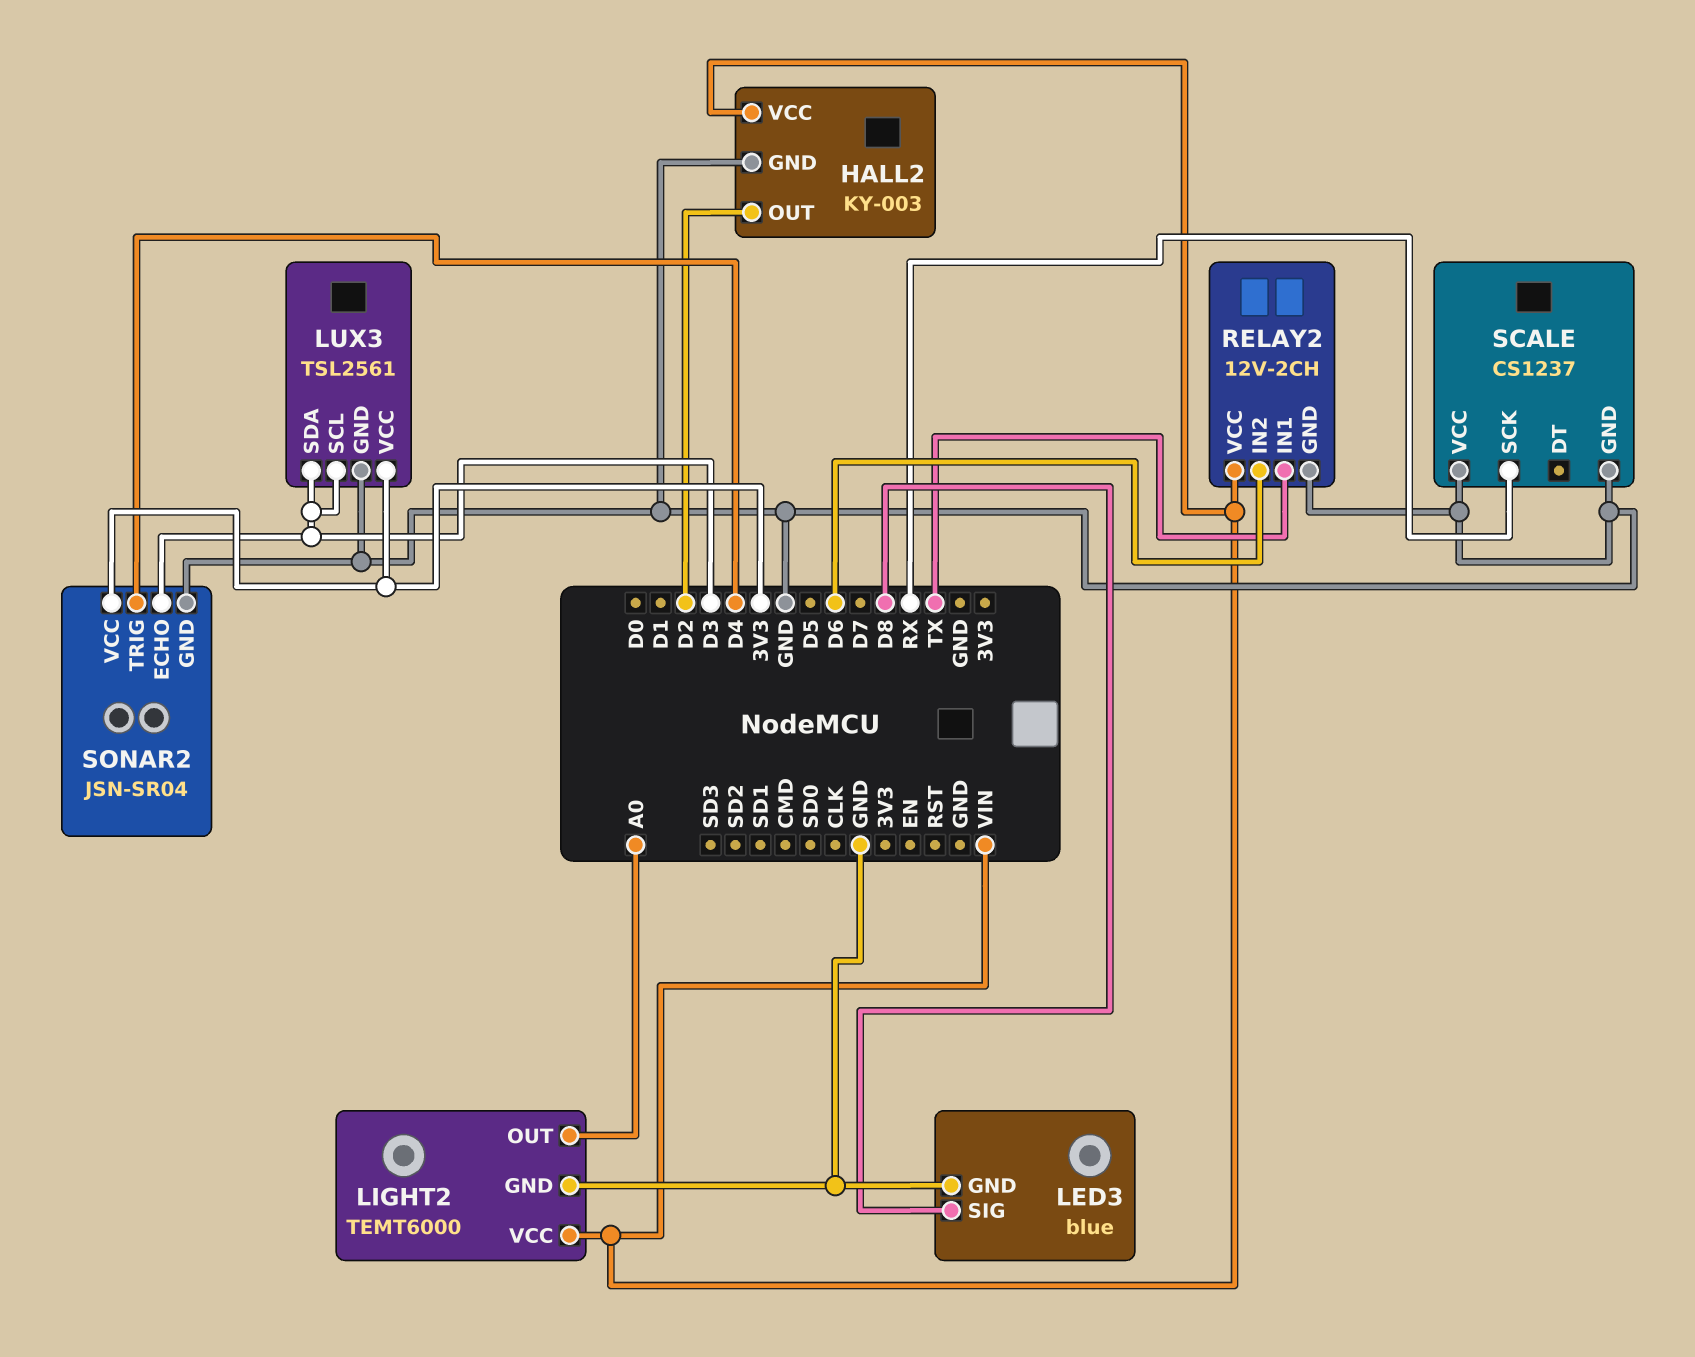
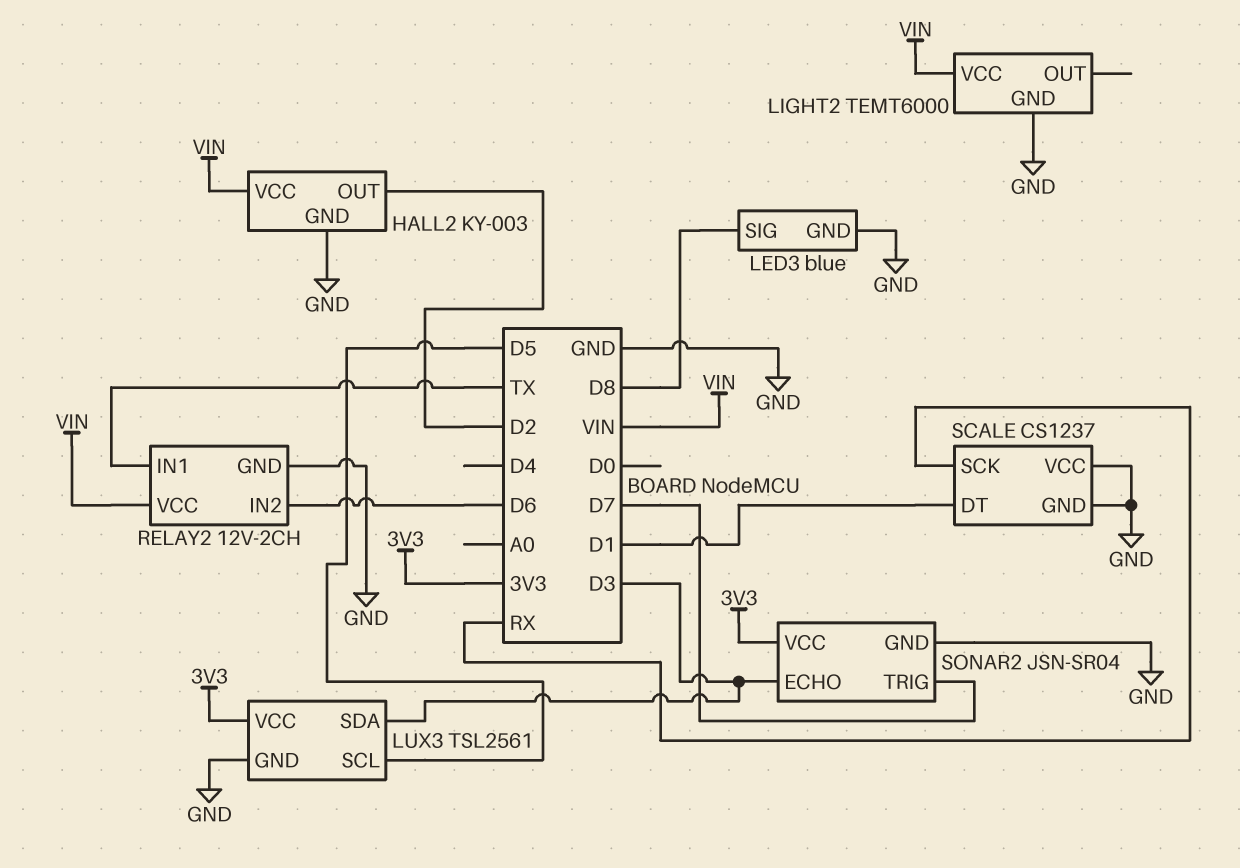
LIGHT2 pin OUT: A0 -> none
LUX3 pin SCL: D3 -> D5
SCALE pin DT: none -> D1
SONAR2 pin TRIG: D4 -> D7

